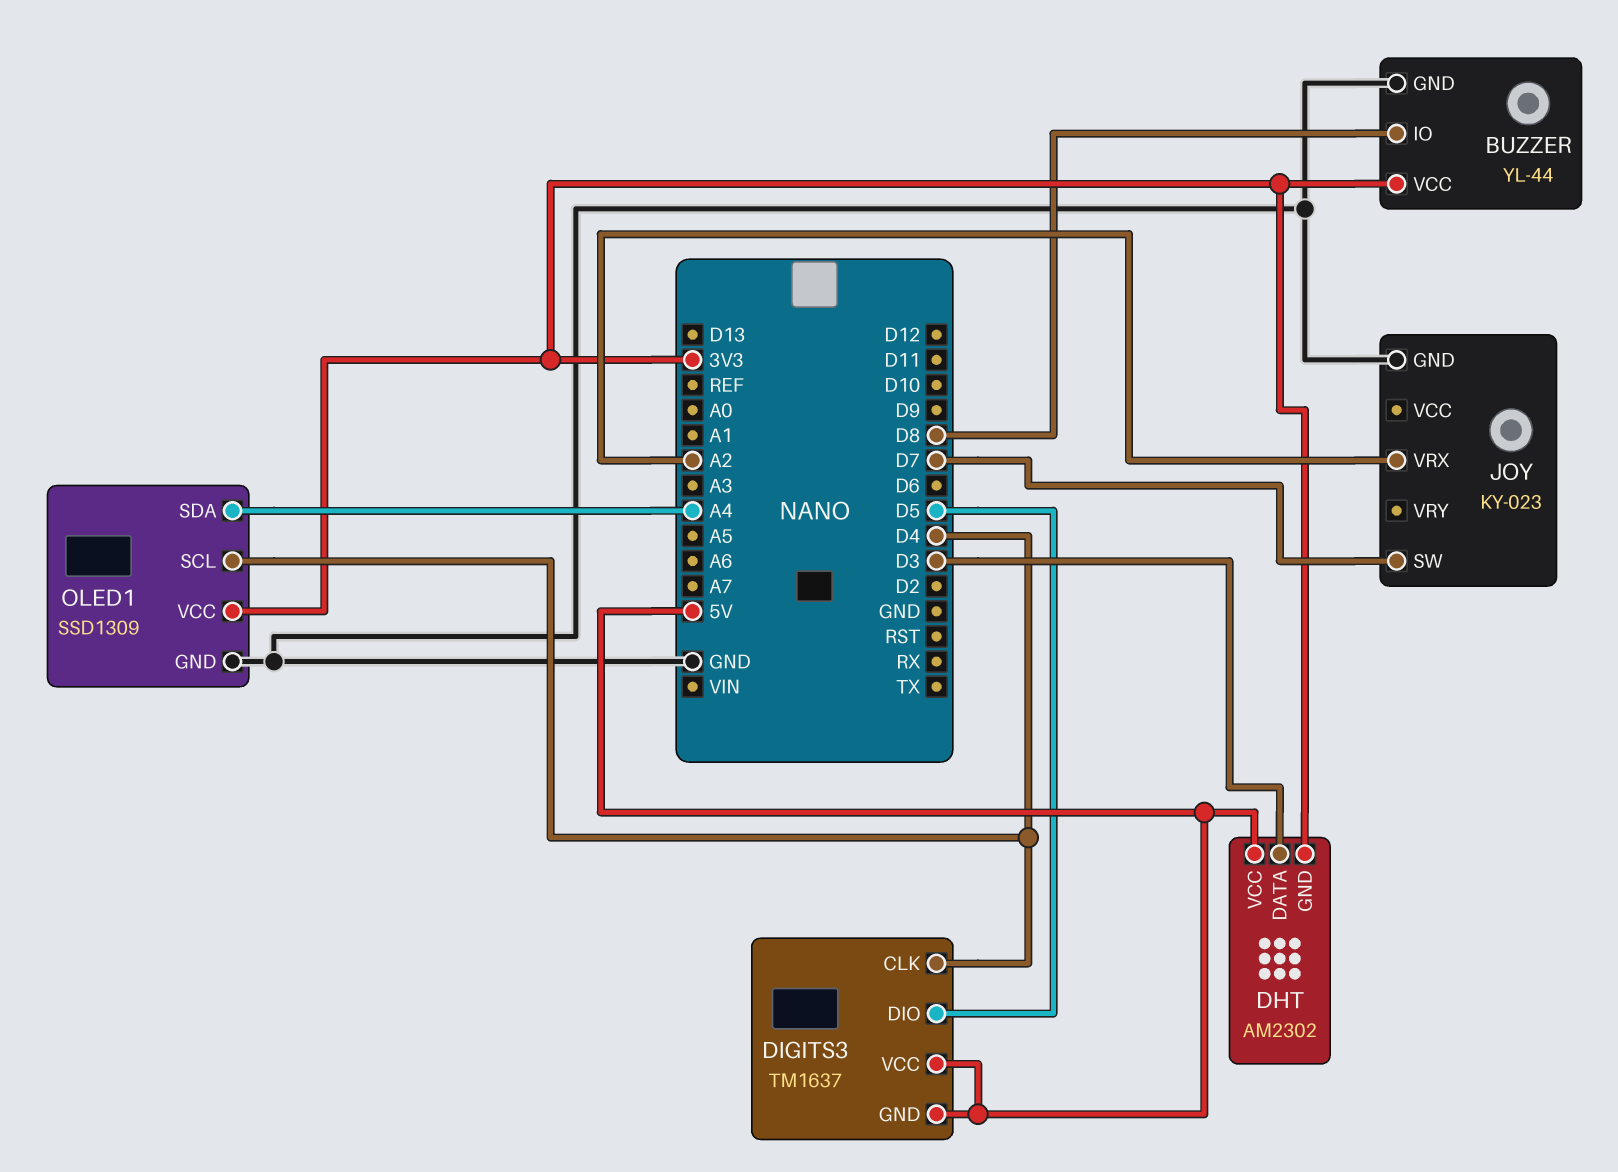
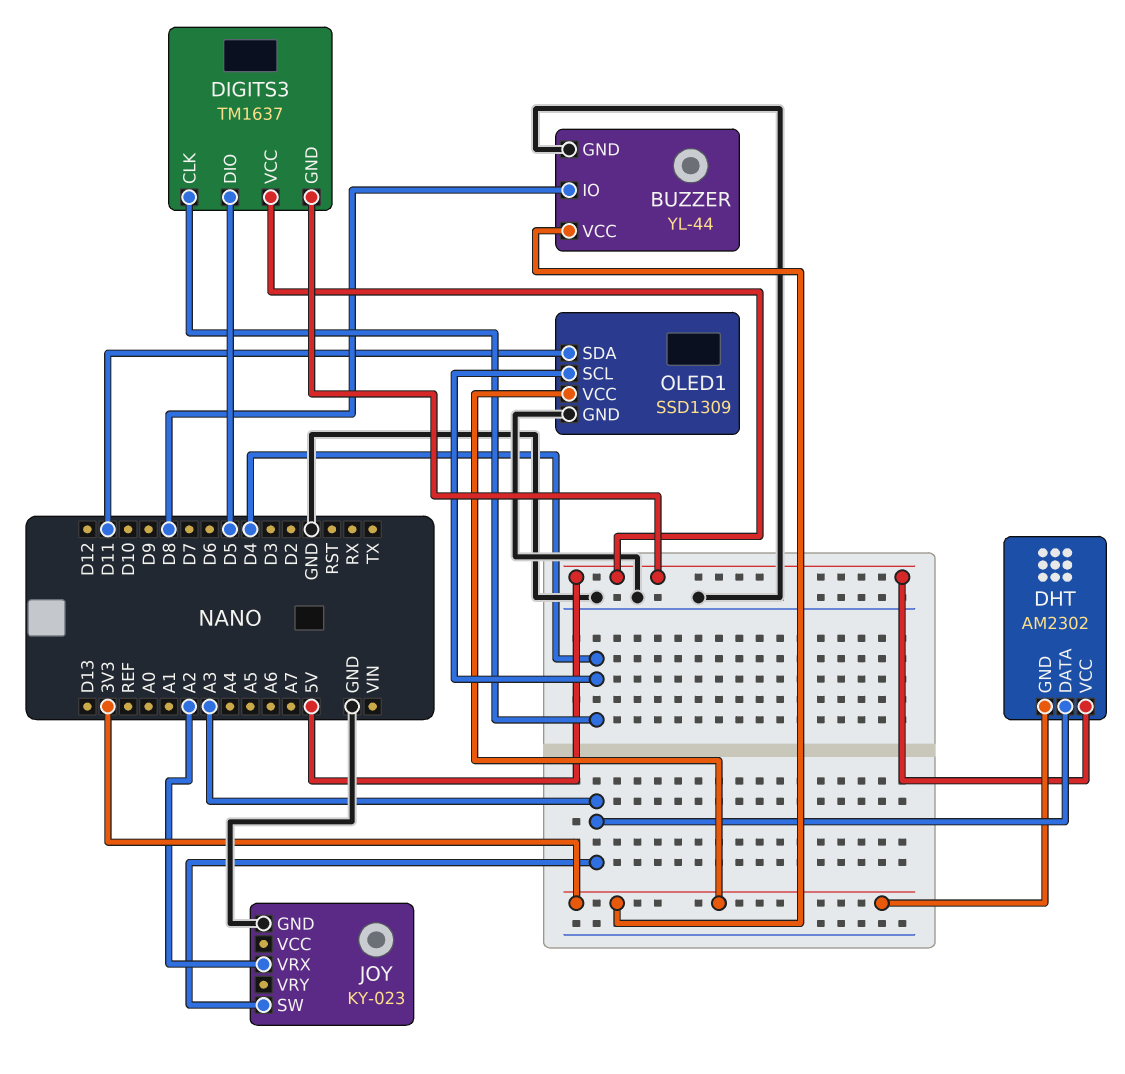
DHT pin DATA: D3 -> A3
JOY pin SW: D7 -> A3
OLED1 pin SDA: A4 -> D11

